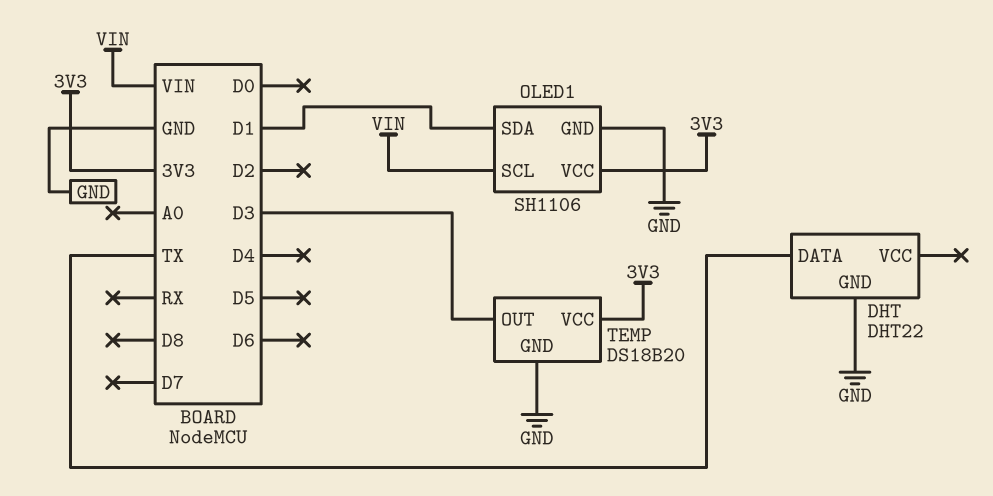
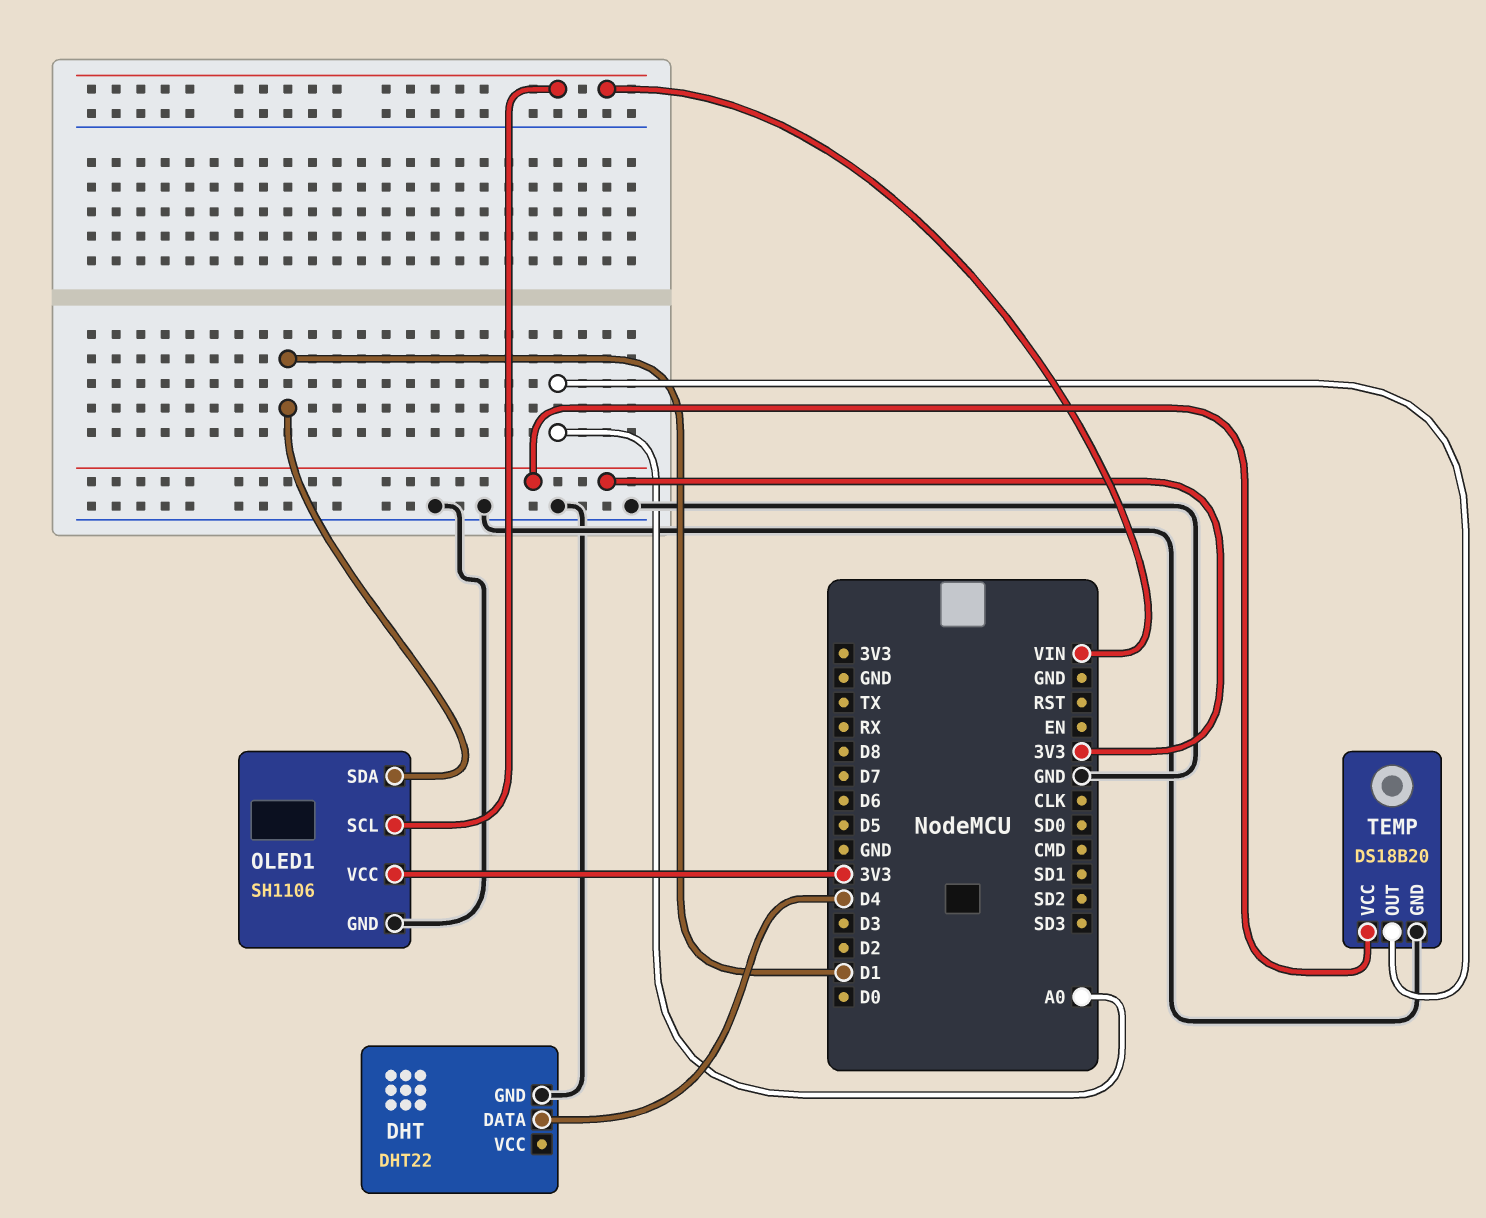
DHT pin DATA: TX -> D4
TEMP pin OUT: D3 -> A0

